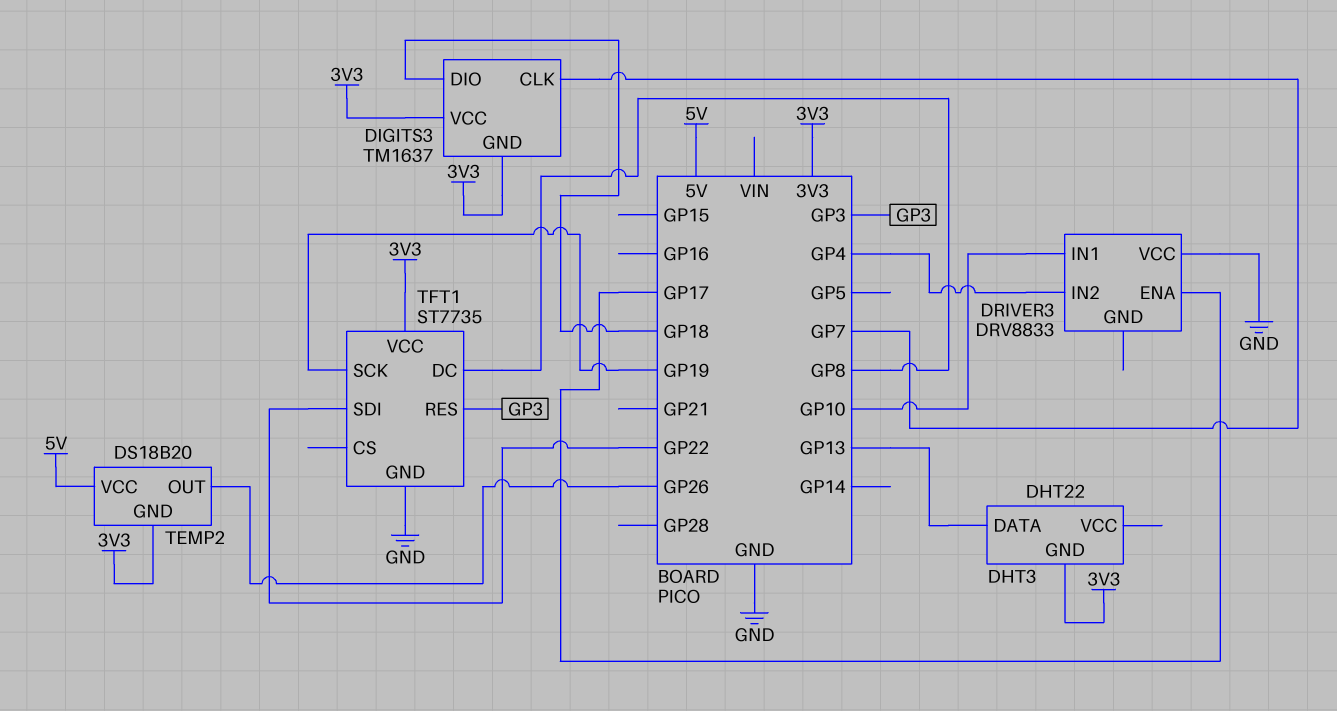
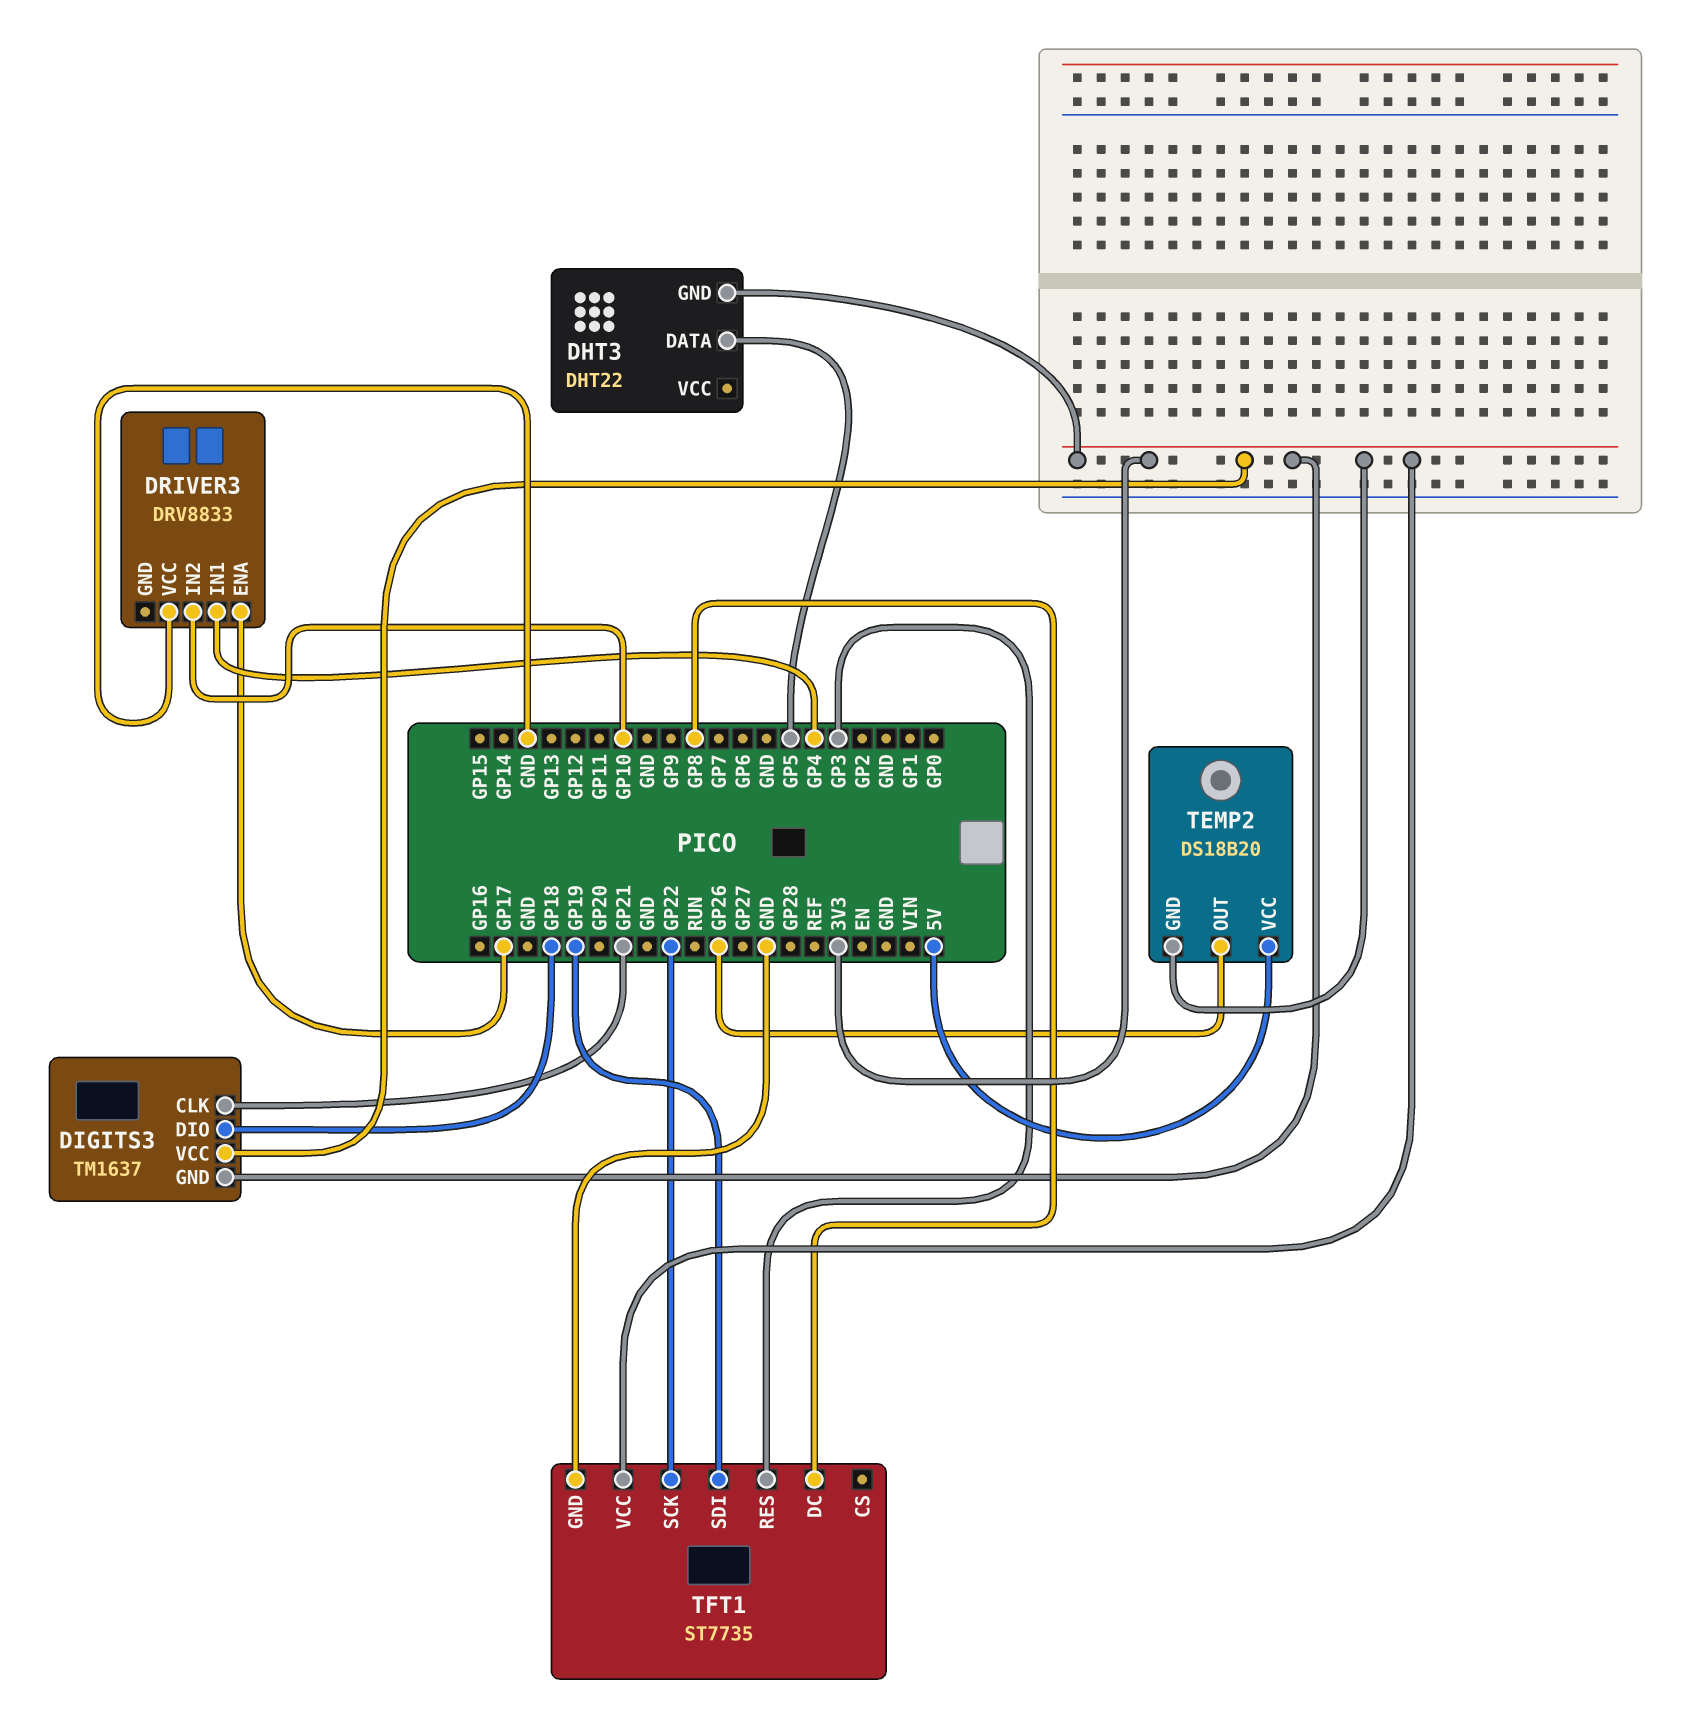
DHT3 pin DATA: GP13 -> GP5
DIGITS3 pin CLK: GP7 -> GP21
DRIVER3 pin IN1: GP10 -> GP4
DRIVER3 pin IN2: GP4 -> GP10
TFT1 pin SCK: GP19 -> GP22
TFT1 pin SDI: GP22 -> GP19

